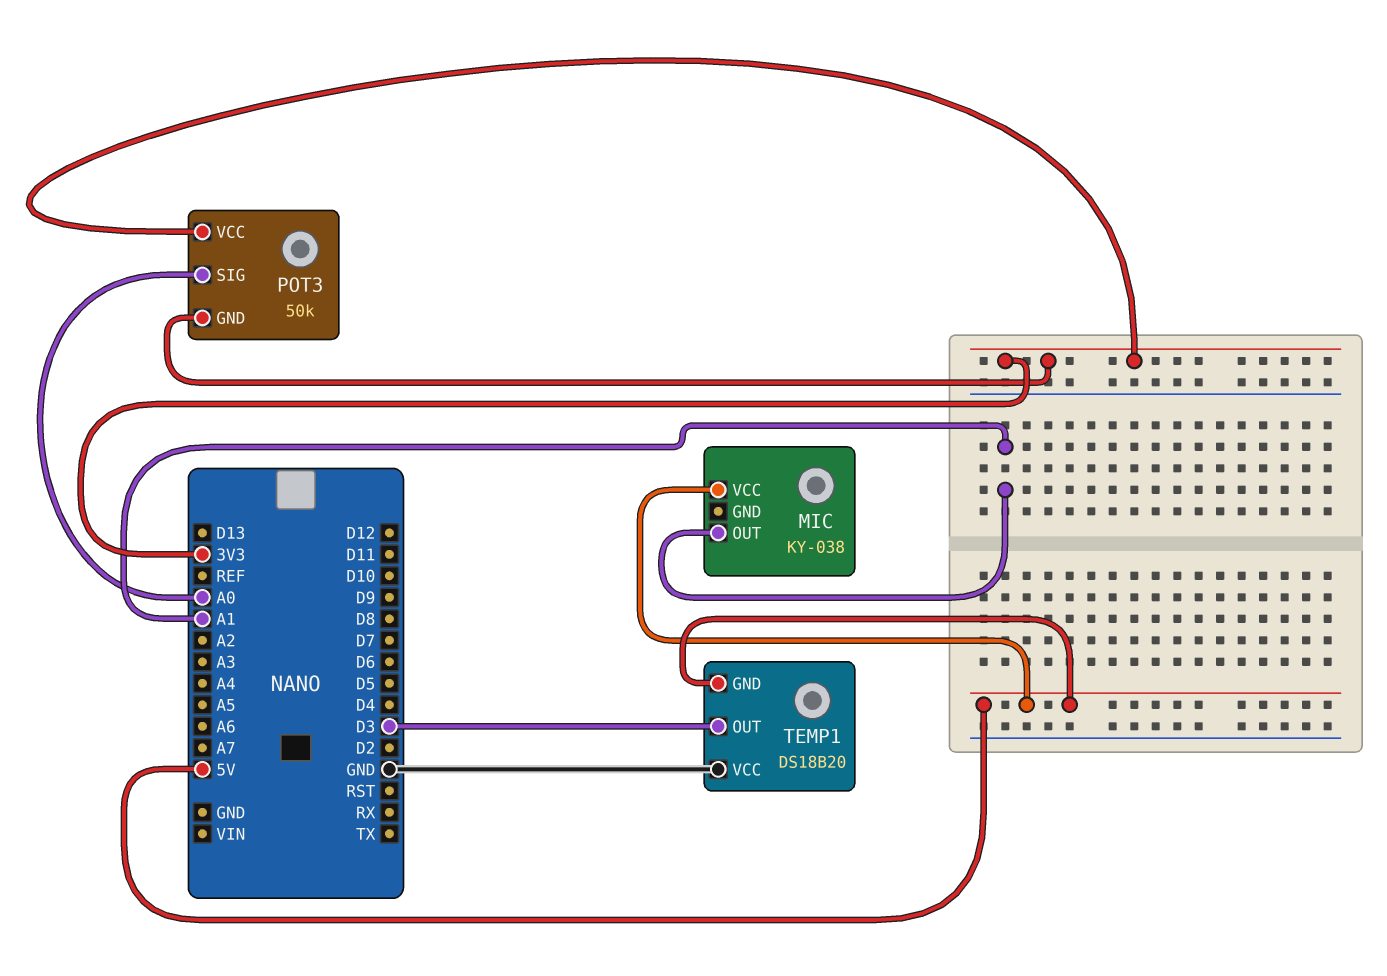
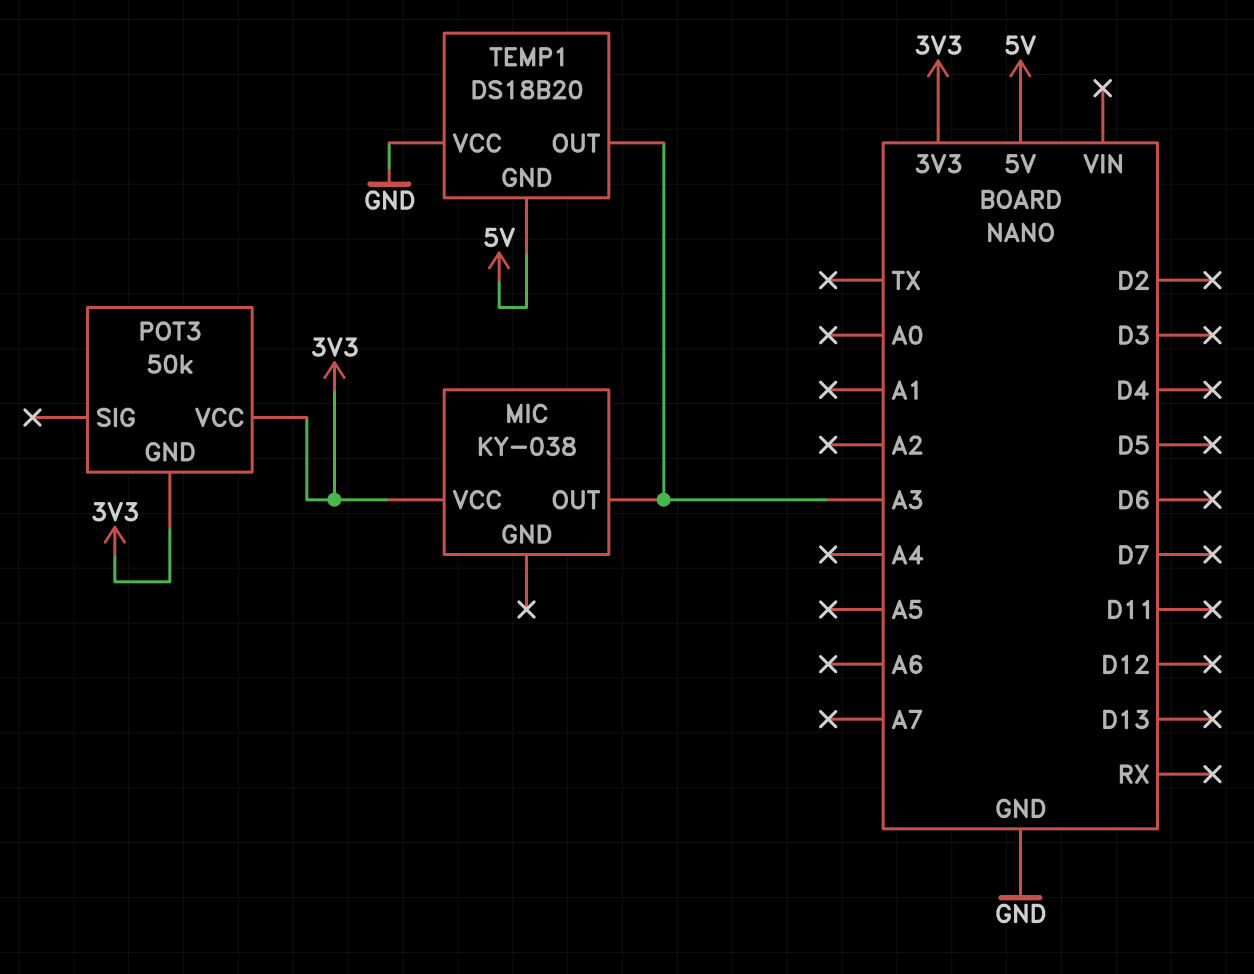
MIC pin OUT: A1 -> A3
MIC pin VCC: 5V -> 3V3
POT3 pin SIG: A0 -> none
TEMP1 pin OUT: D3 -> A3

